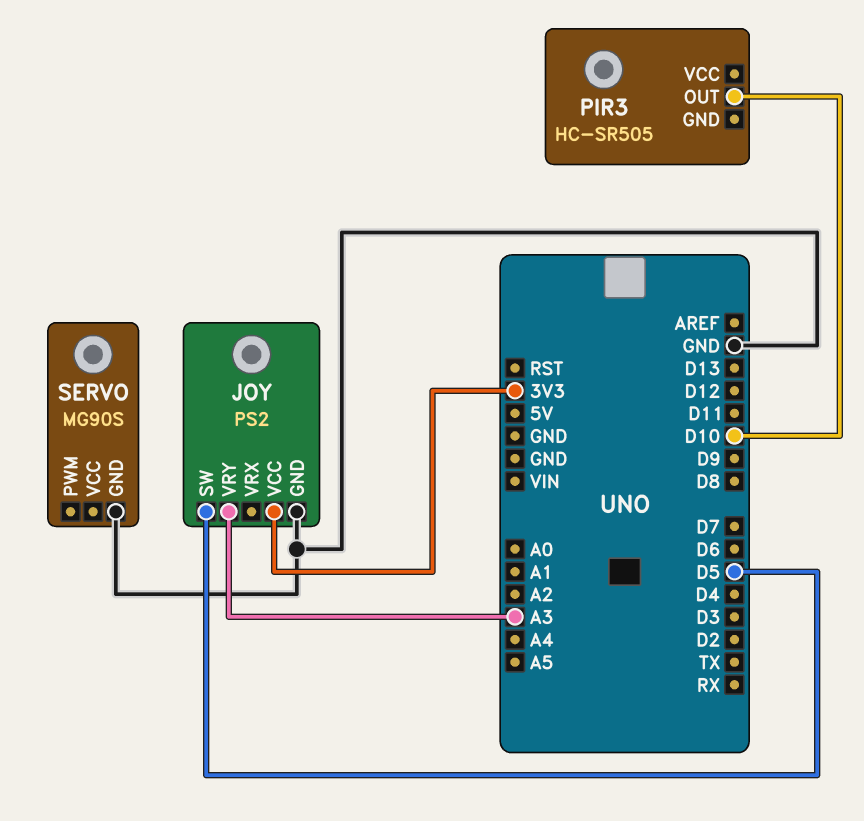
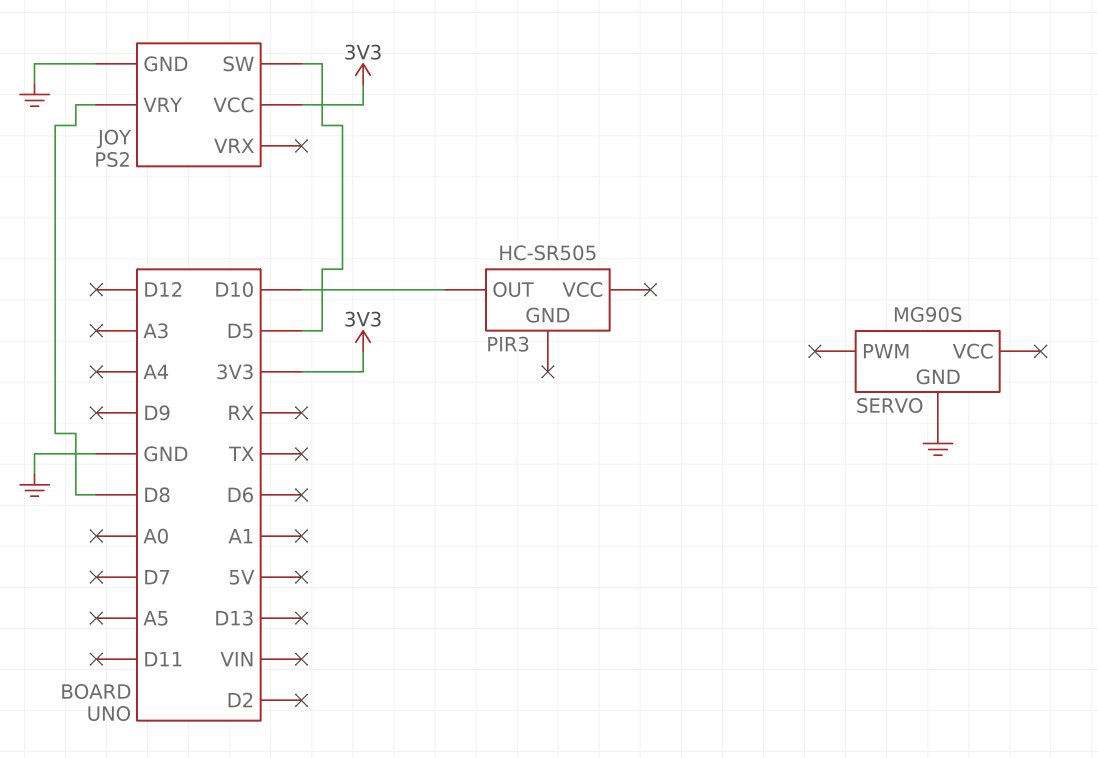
JOY pin VRY: A3 -> D8

